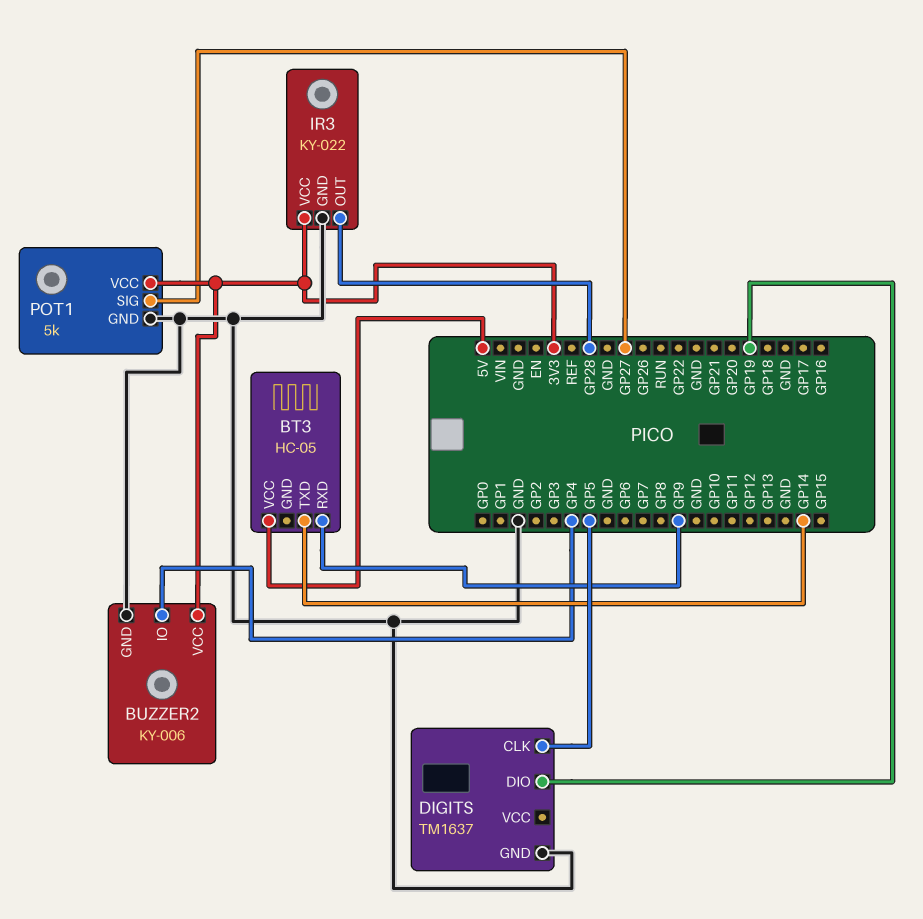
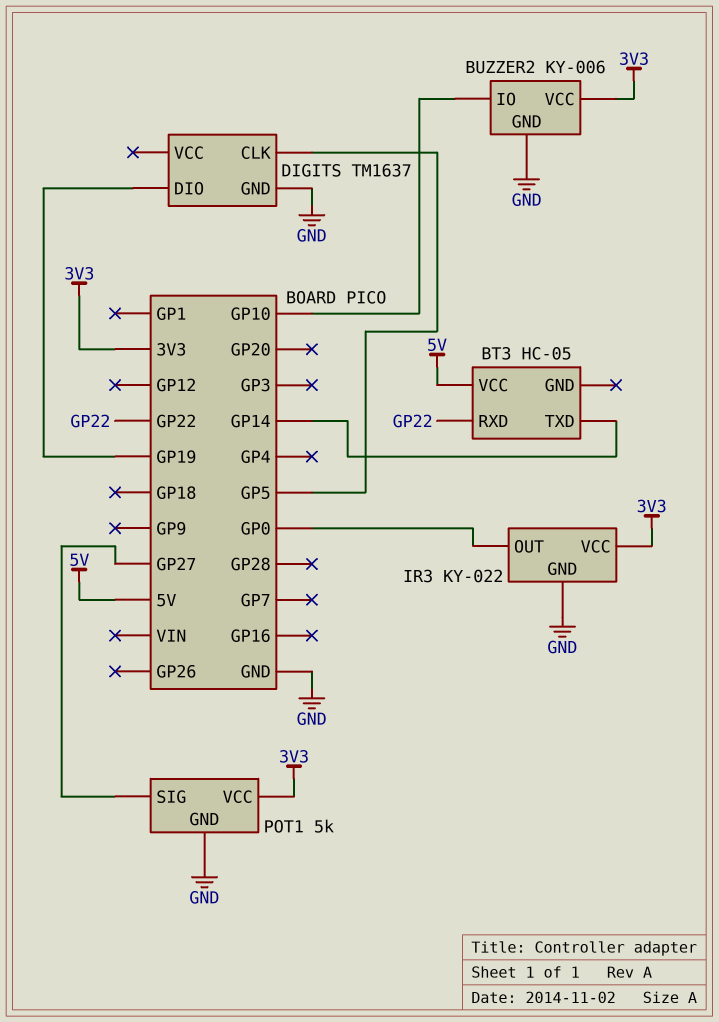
BT3 pin RXD: GP9 -> GP22
BUZZER2 pin IO: GP4 -> GP10
IR3 pin OUT: GP28 -> GP0

